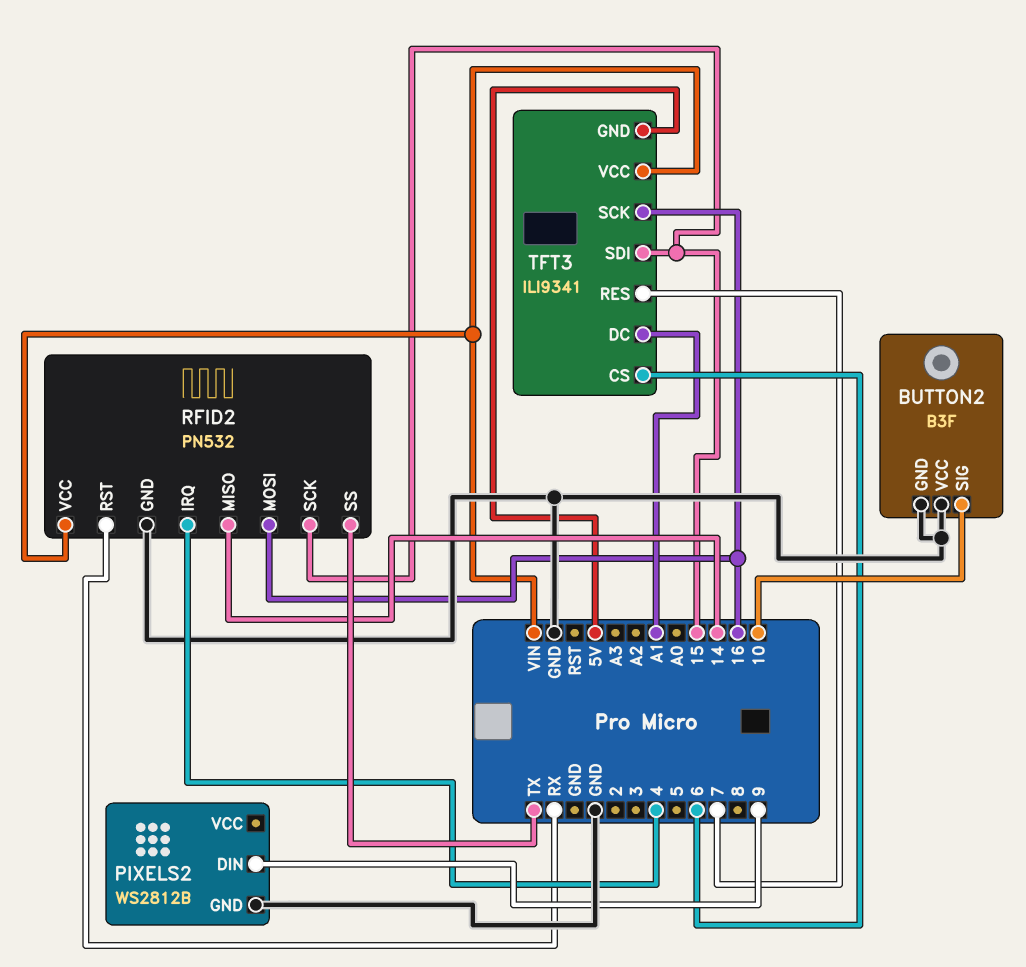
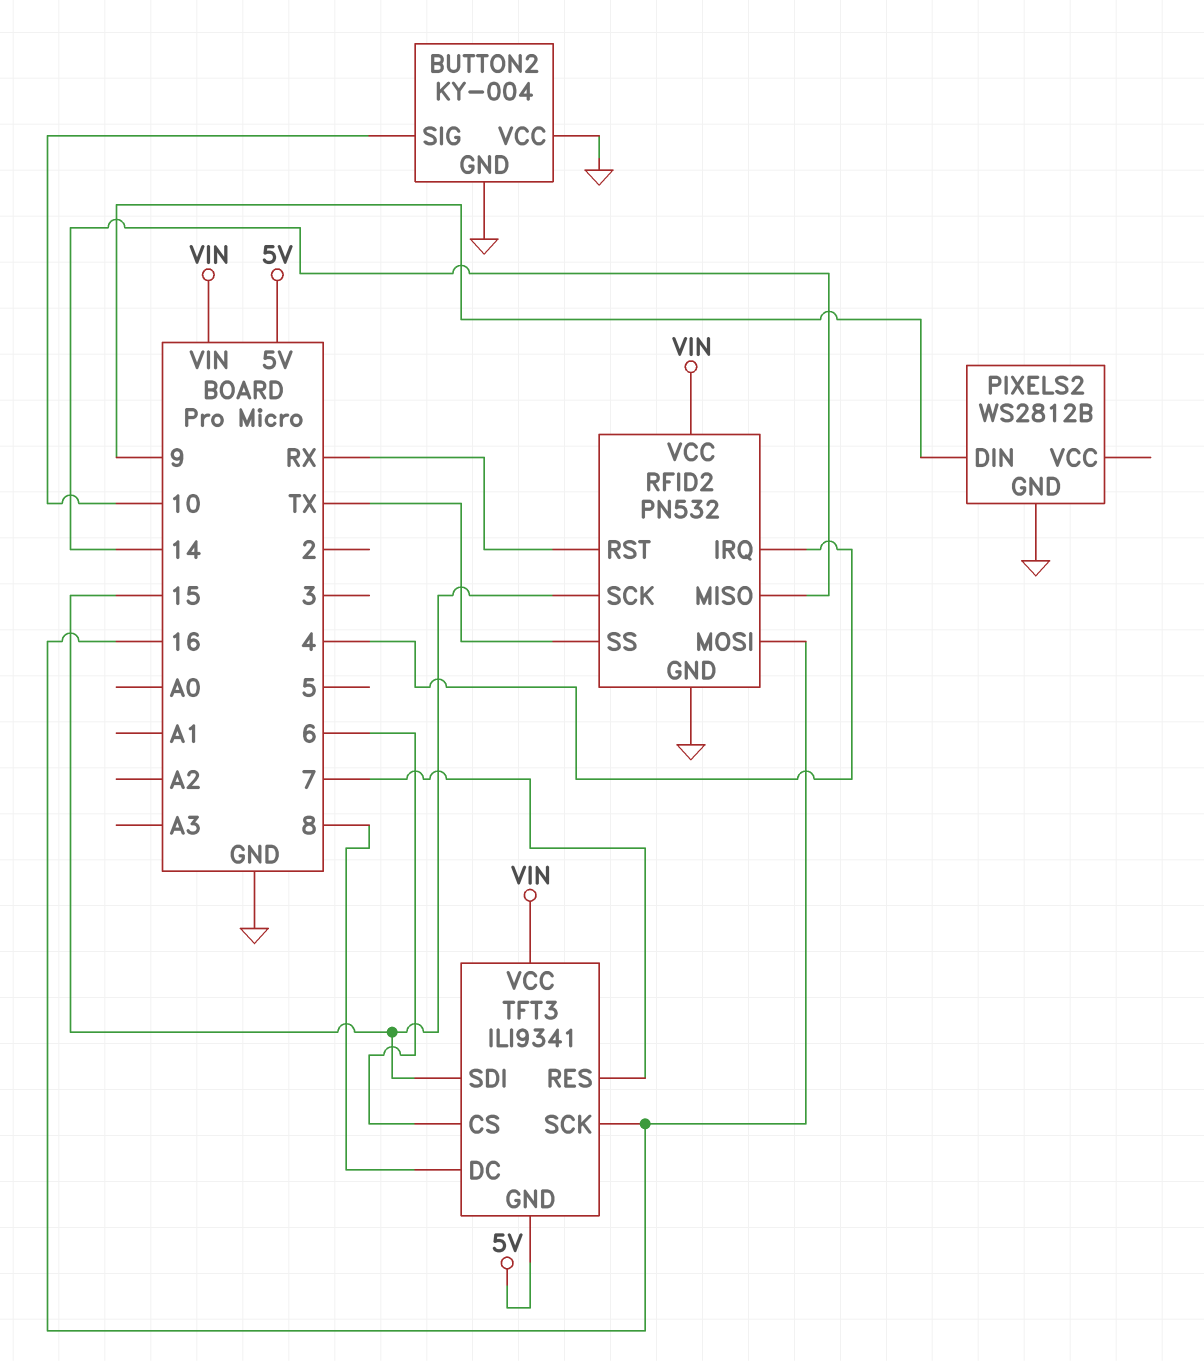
BUTTON2: B3F -> KY-004
TFT3 pin DC: A1 -> 8

